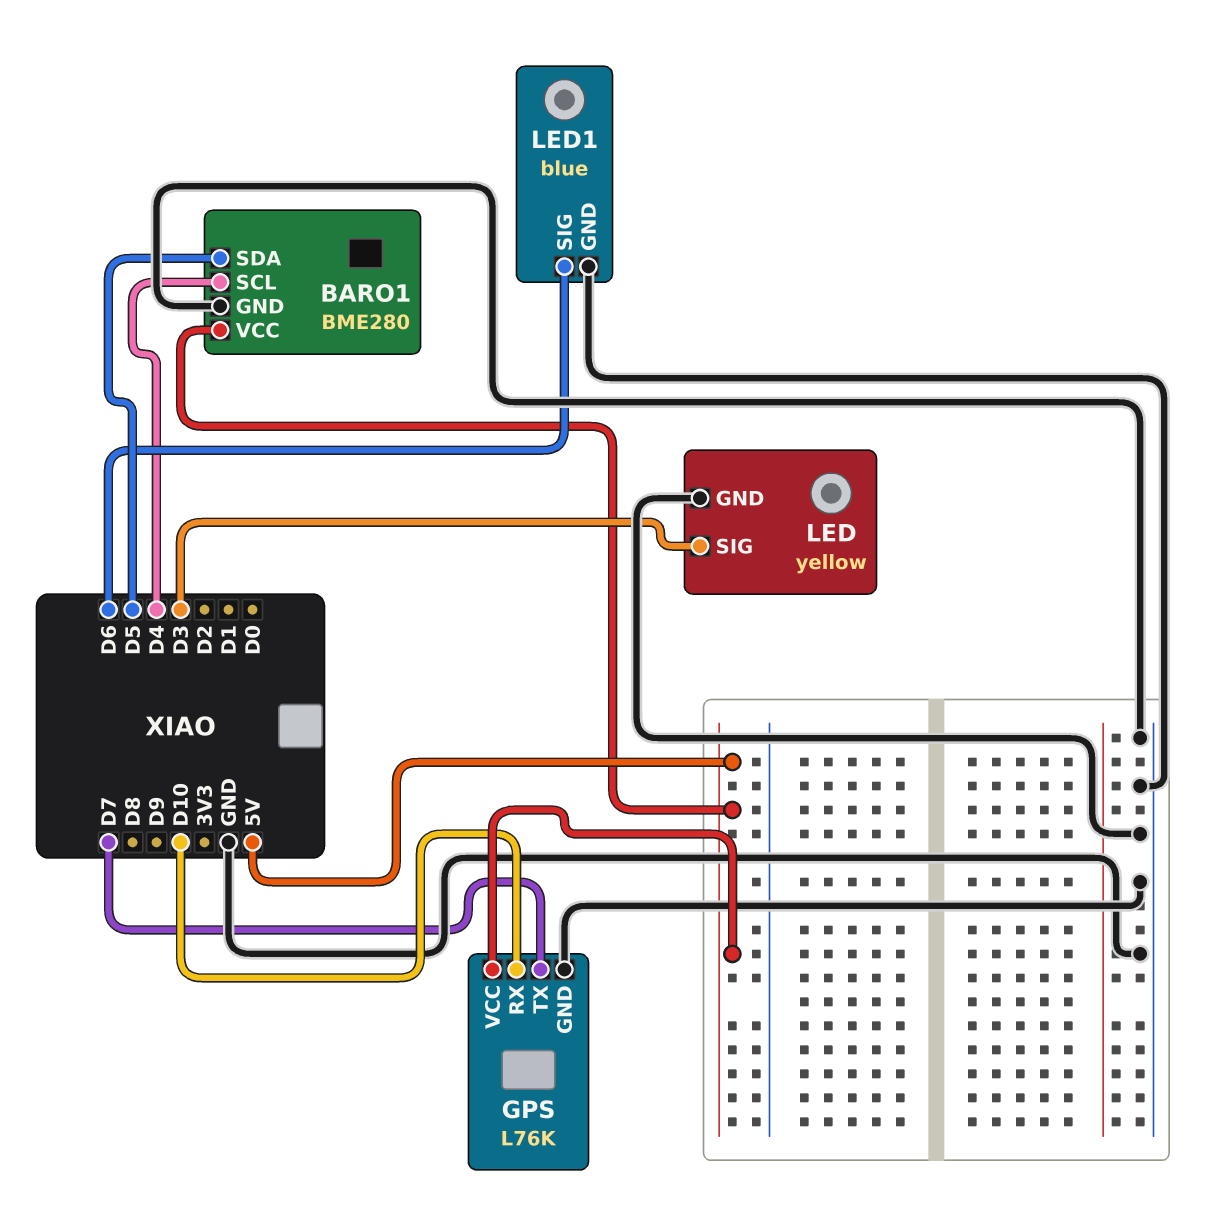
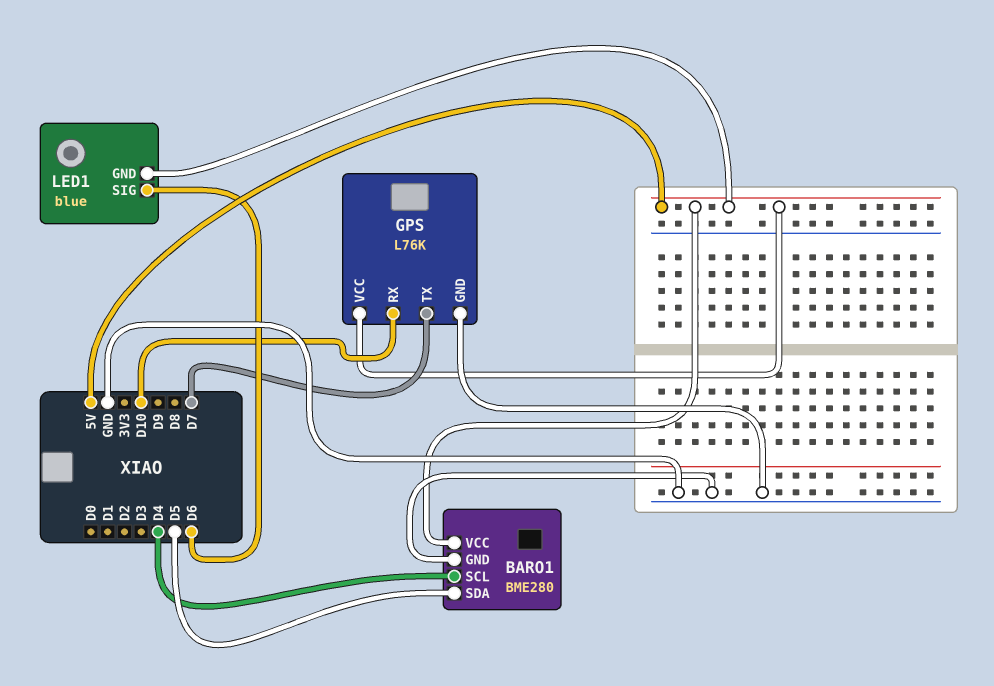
LED: yellow -> none
LED pin GND: GND -> none
LED pin SIG: D3 -> none
LED1 pin GND: GND -> 5V

